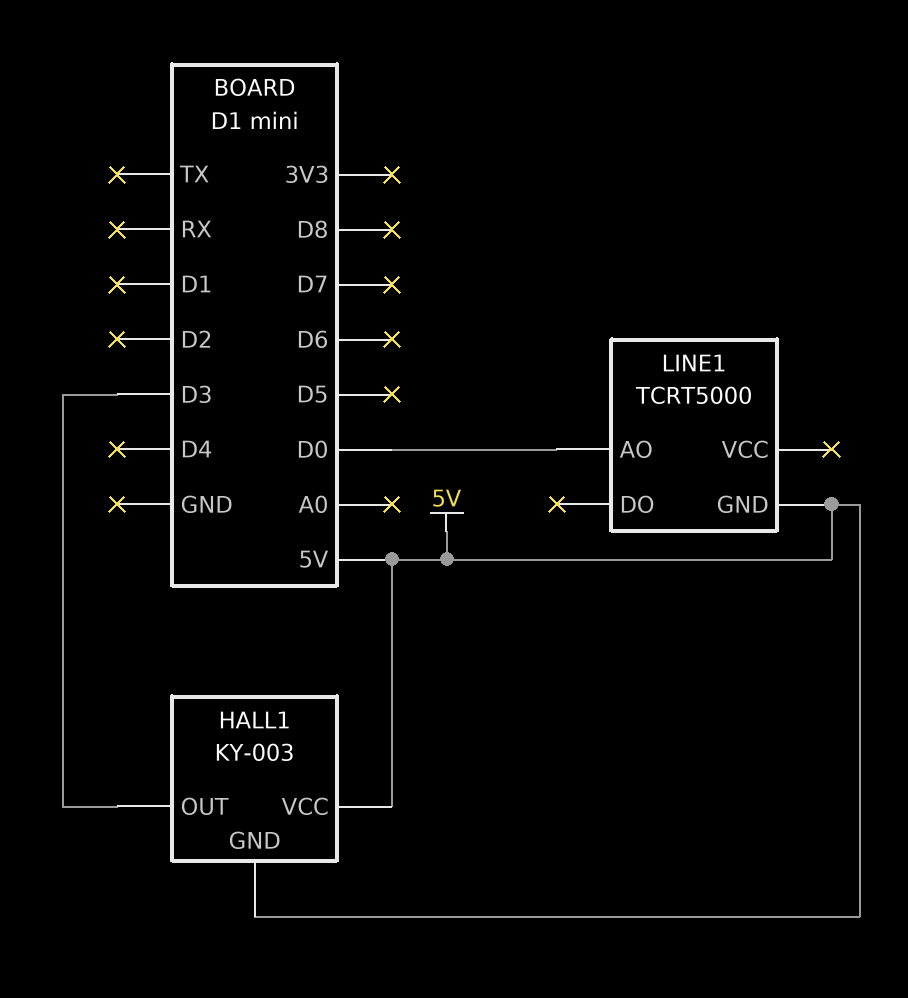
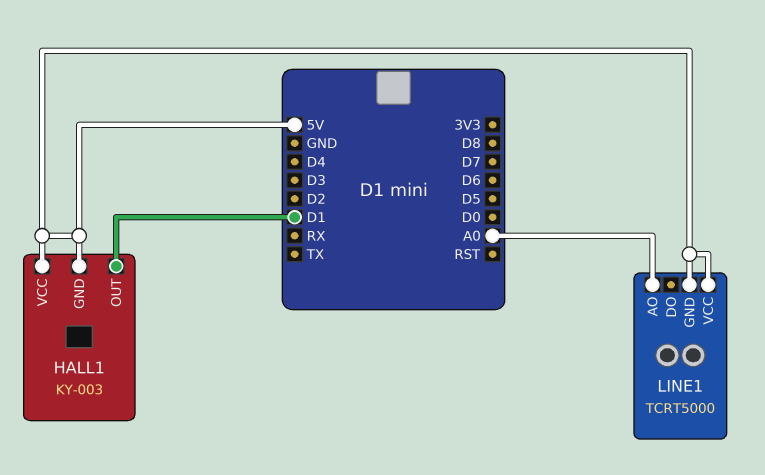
HALL1 pin OUT: D3 -> D1
LINE1 pin AO: D0 -> A0
LINE1 pin VCC: none -> 5V

